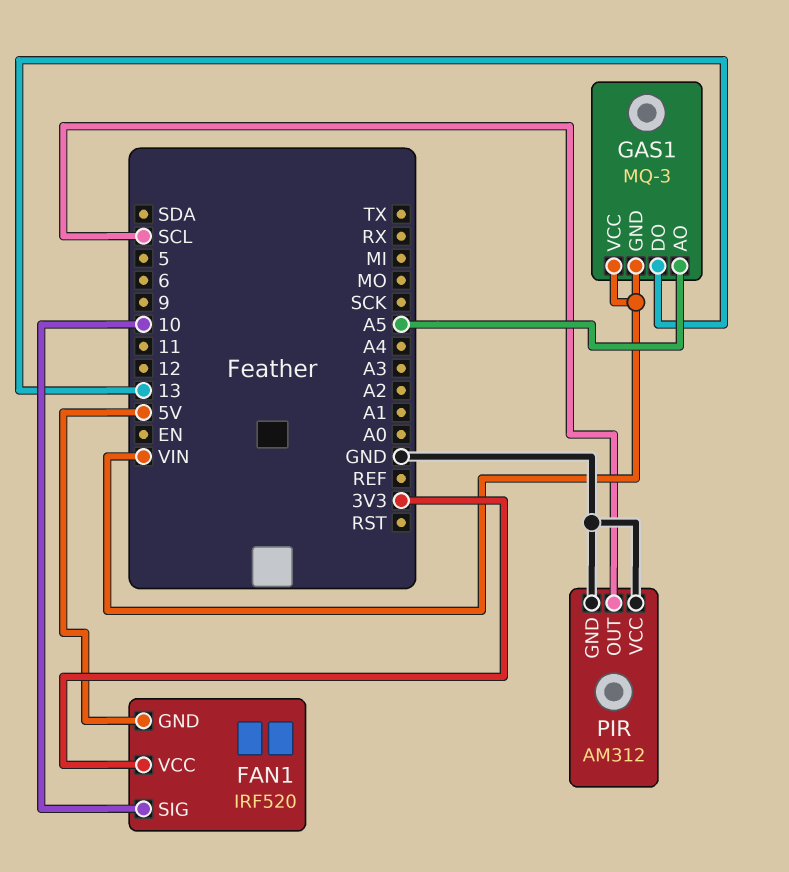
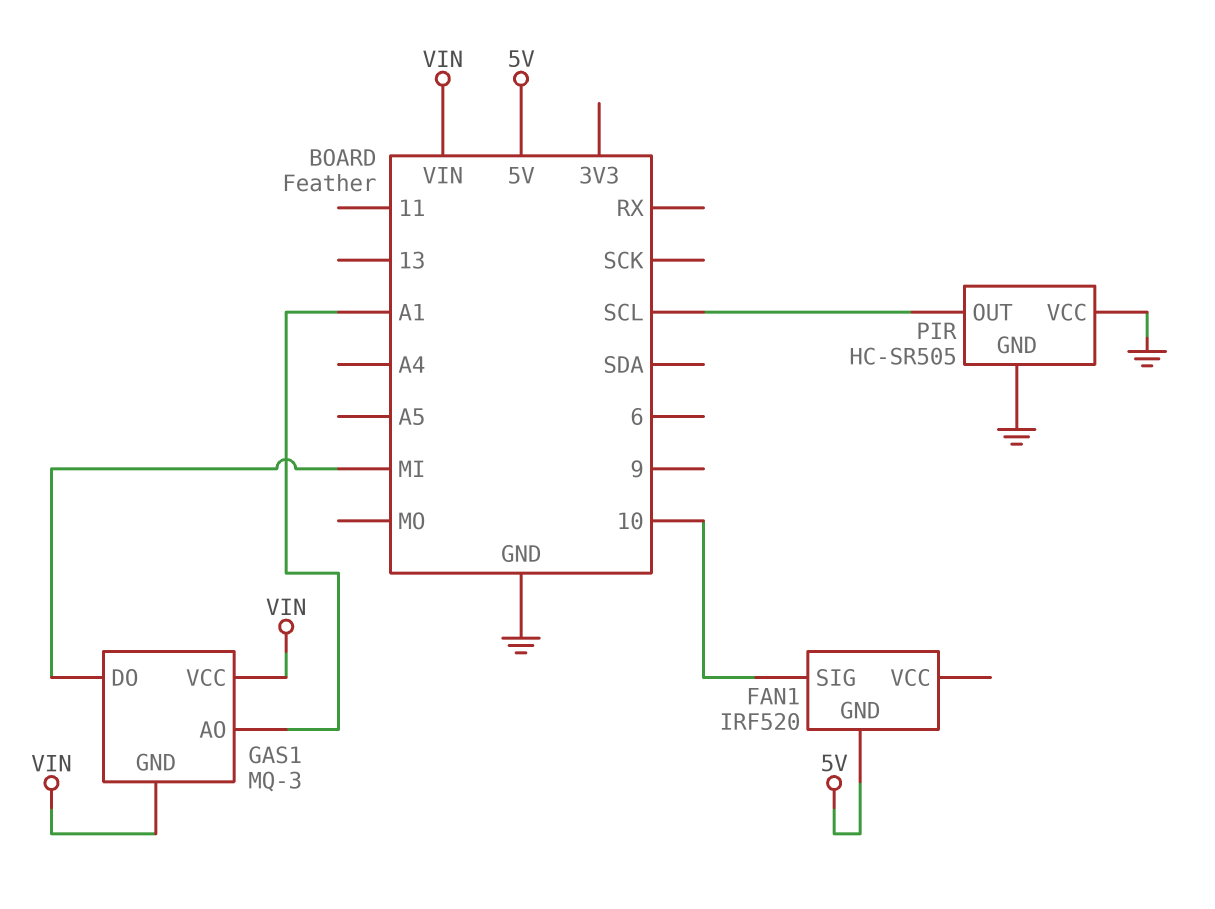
FAN1 pin VCC: 3V3 -> none
GAS1 pin AO: A5 -> A1
GAS1 pin DO: 13 -> MI
PIR: AM312 -> HC-SR505

